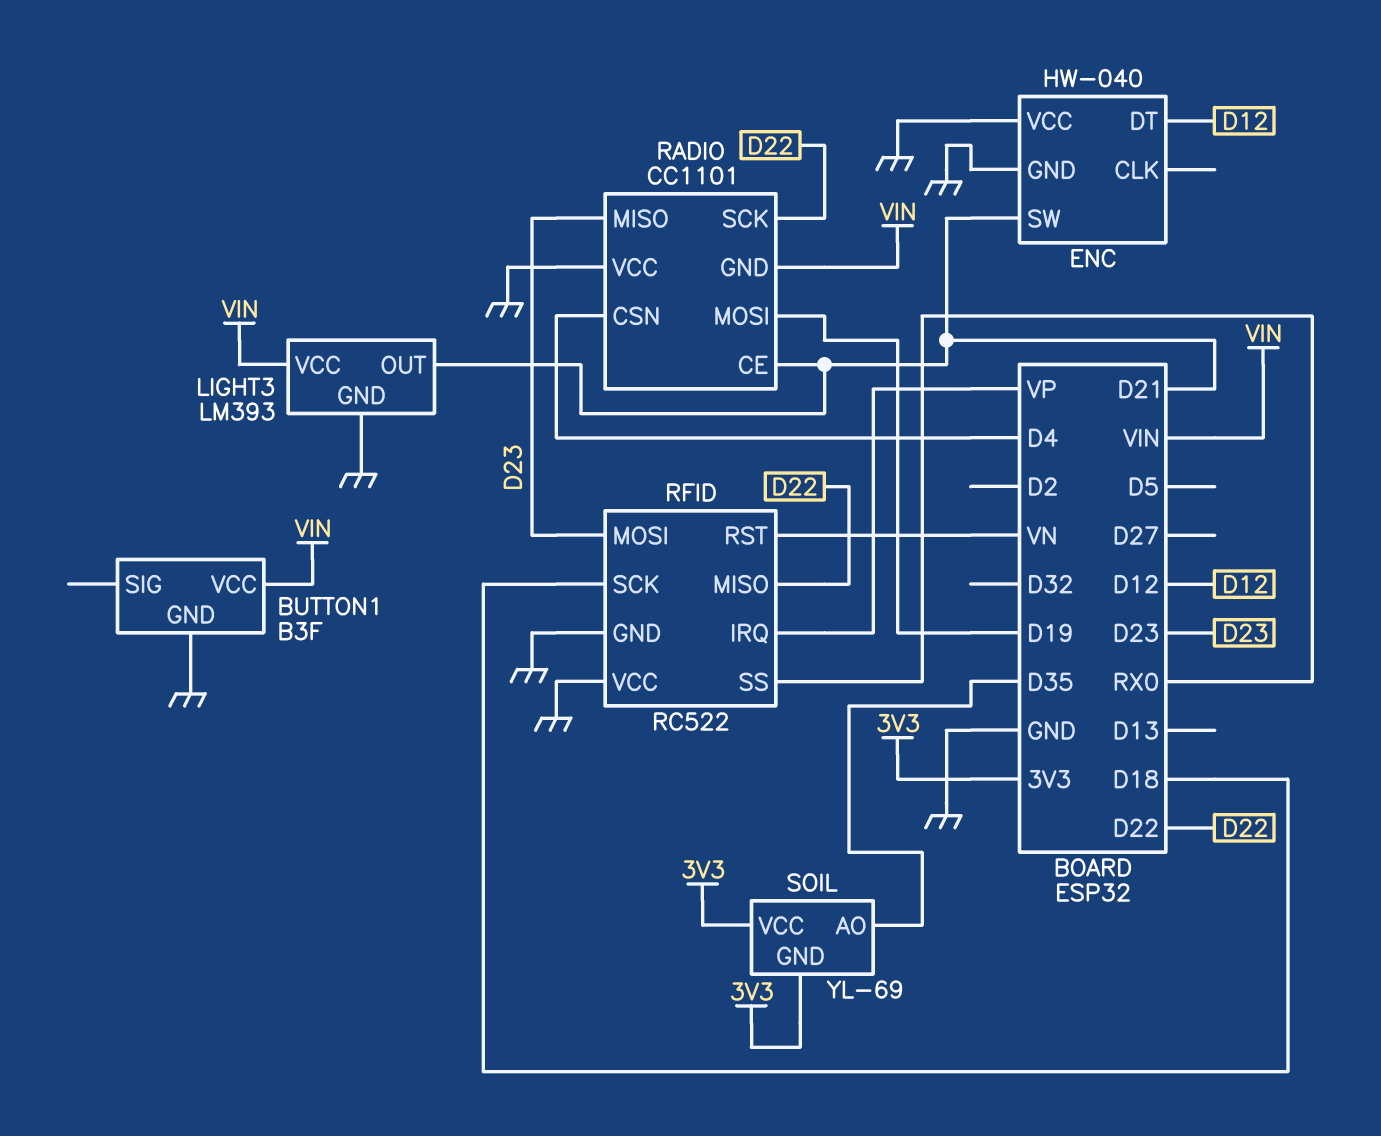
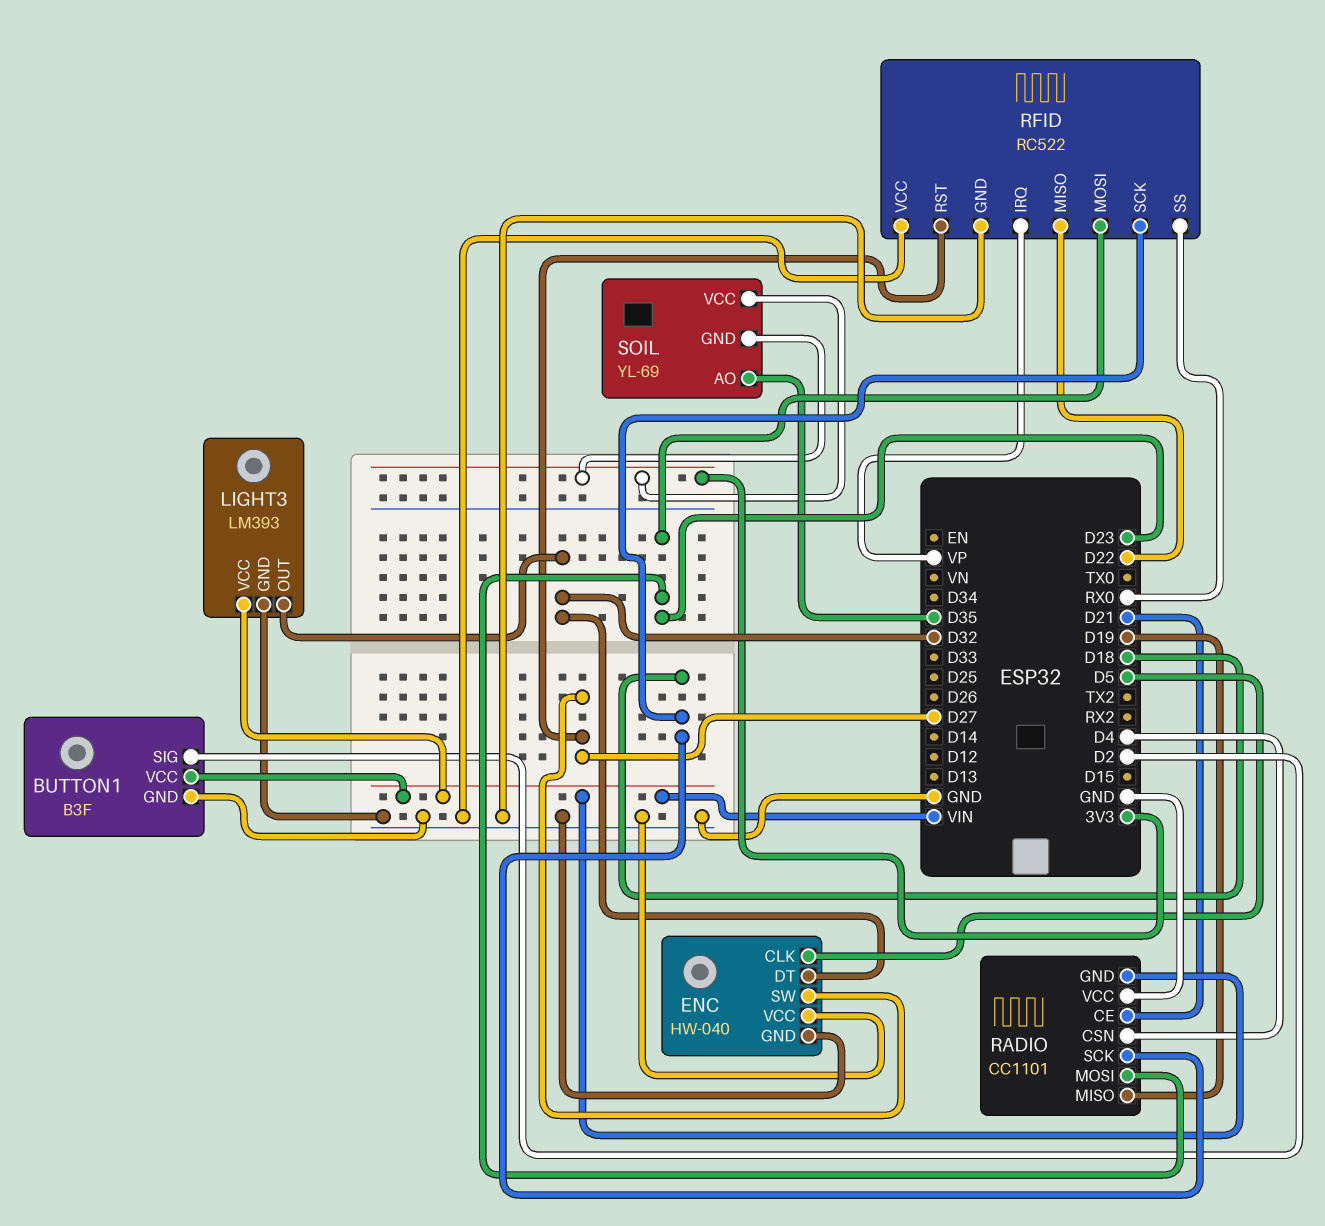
BUTTON1 pin SIG: none -> D2
ENC pin CLK: none -> D5
ENC pin DT: D12 -> D32
ENC pin SW: D21 -> D27
LIGHT3 pin OUT: D21 -> D32
RADIO pin MISO: D23 -> D19
RADIO pin MOSI: D19 -> D23
RADIO pin SCK: D22 -> D18
RFID pin RST: VN -> D27

